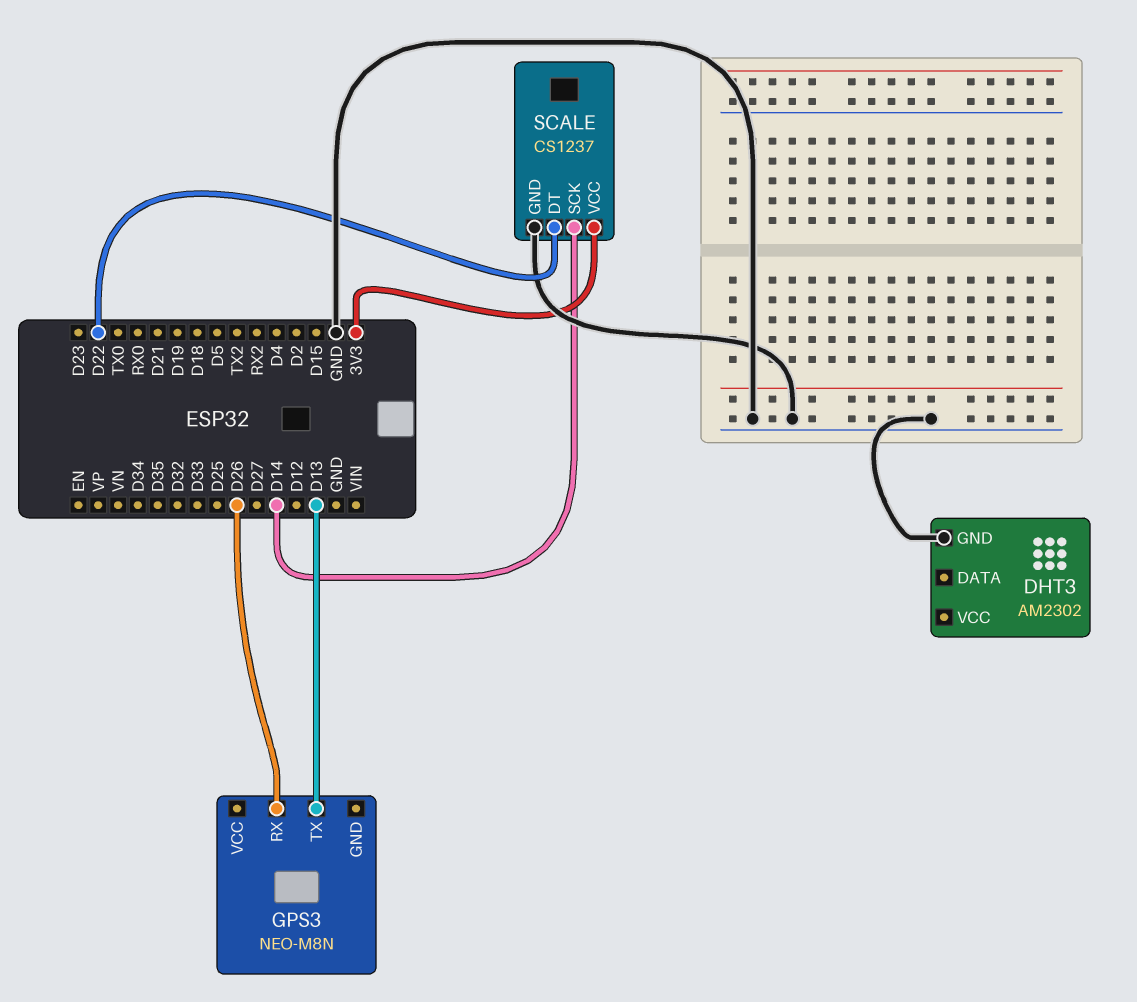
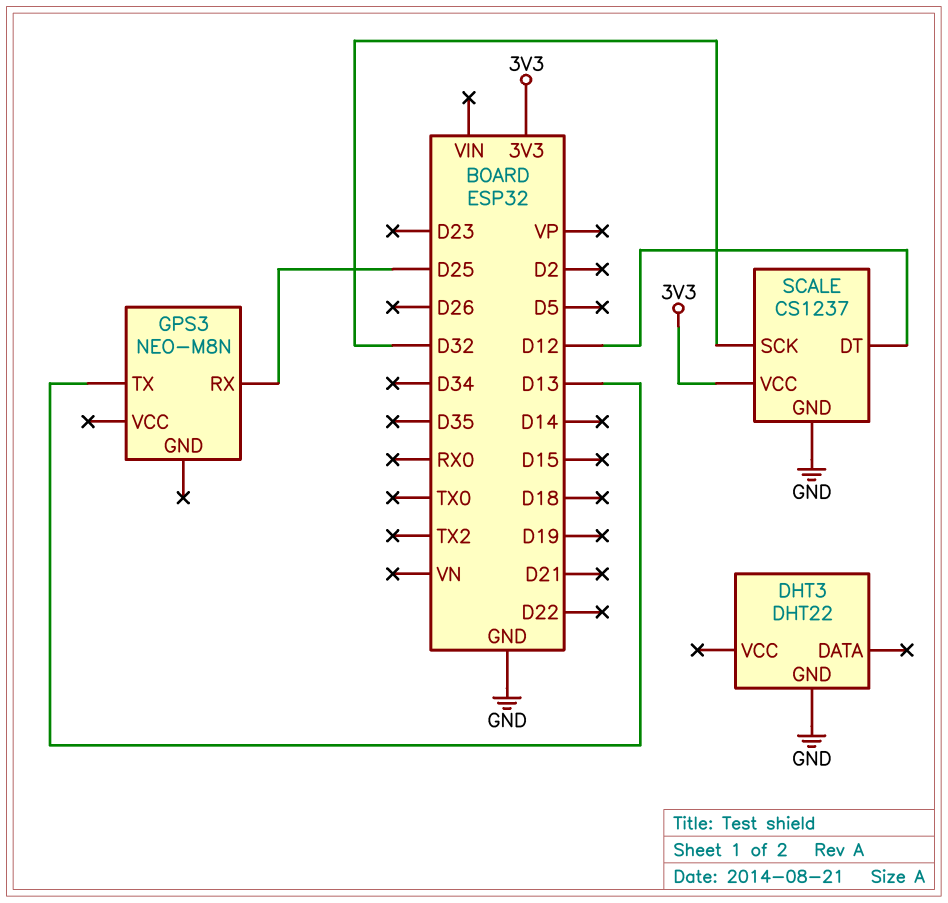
DHT3: AM2302 -> DHT22
GPS3 pin RX: D26 -> D25
SCALE pin DT: D22 -> D12
SCALE pin SCK: D14 -> D32

